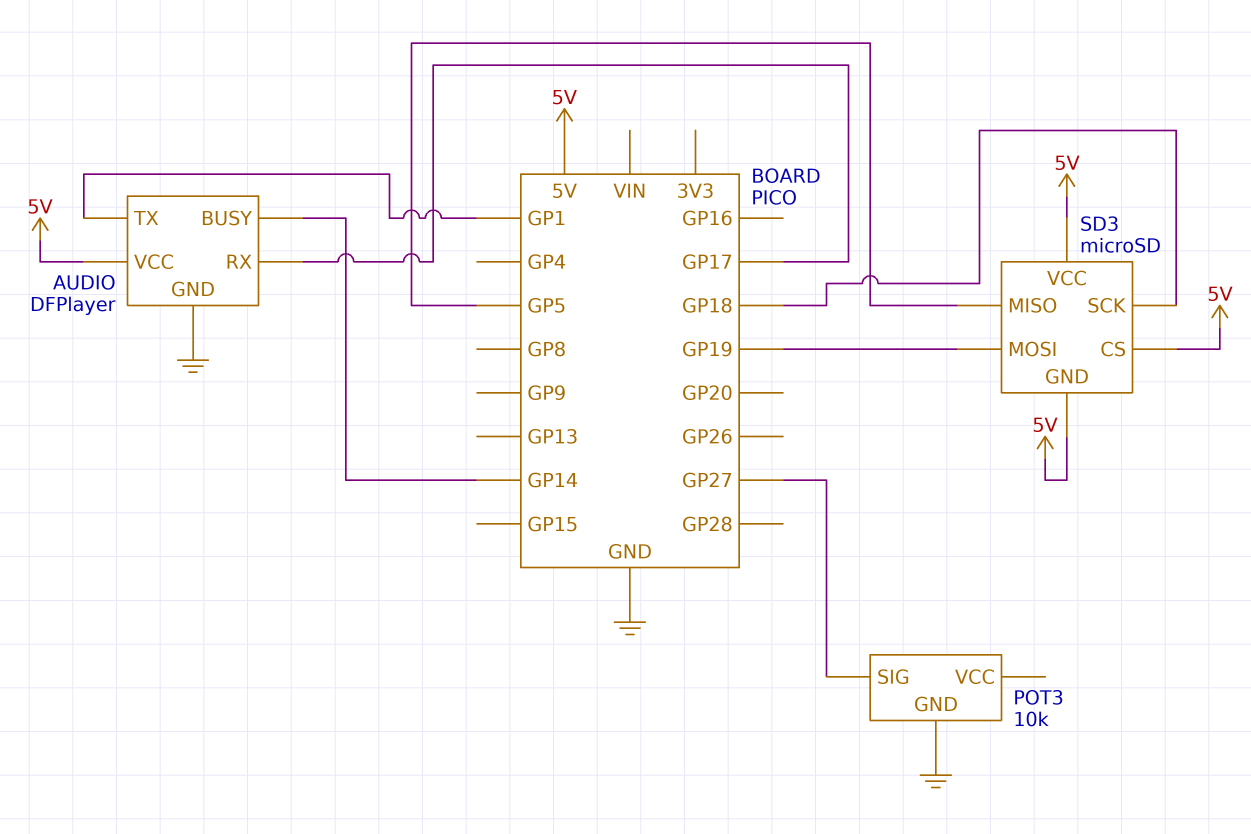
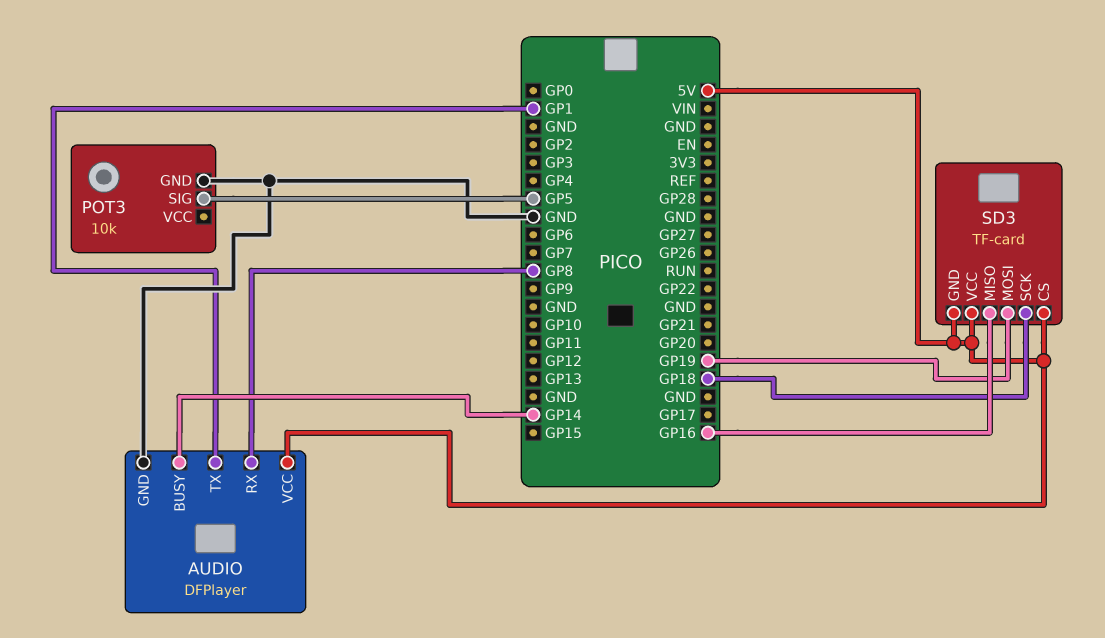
AUDIO pin RX: GP17 -> GP8
POT3 pin SIG: GP27 -> GP5
SD3: microSD -> TF-card
SD3 pin MISO: GP5 -> GP16

